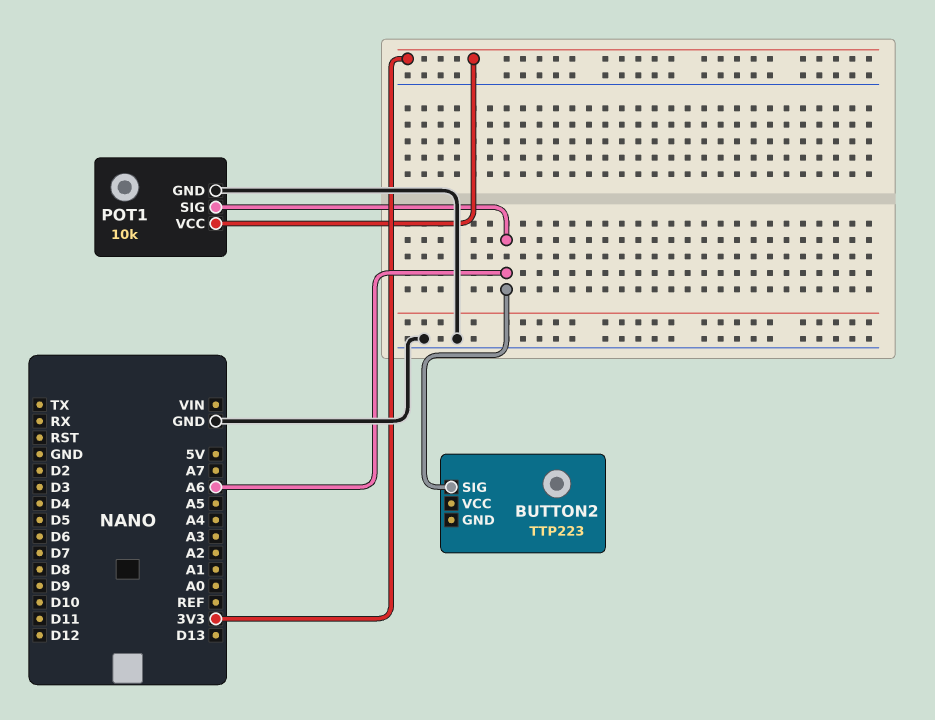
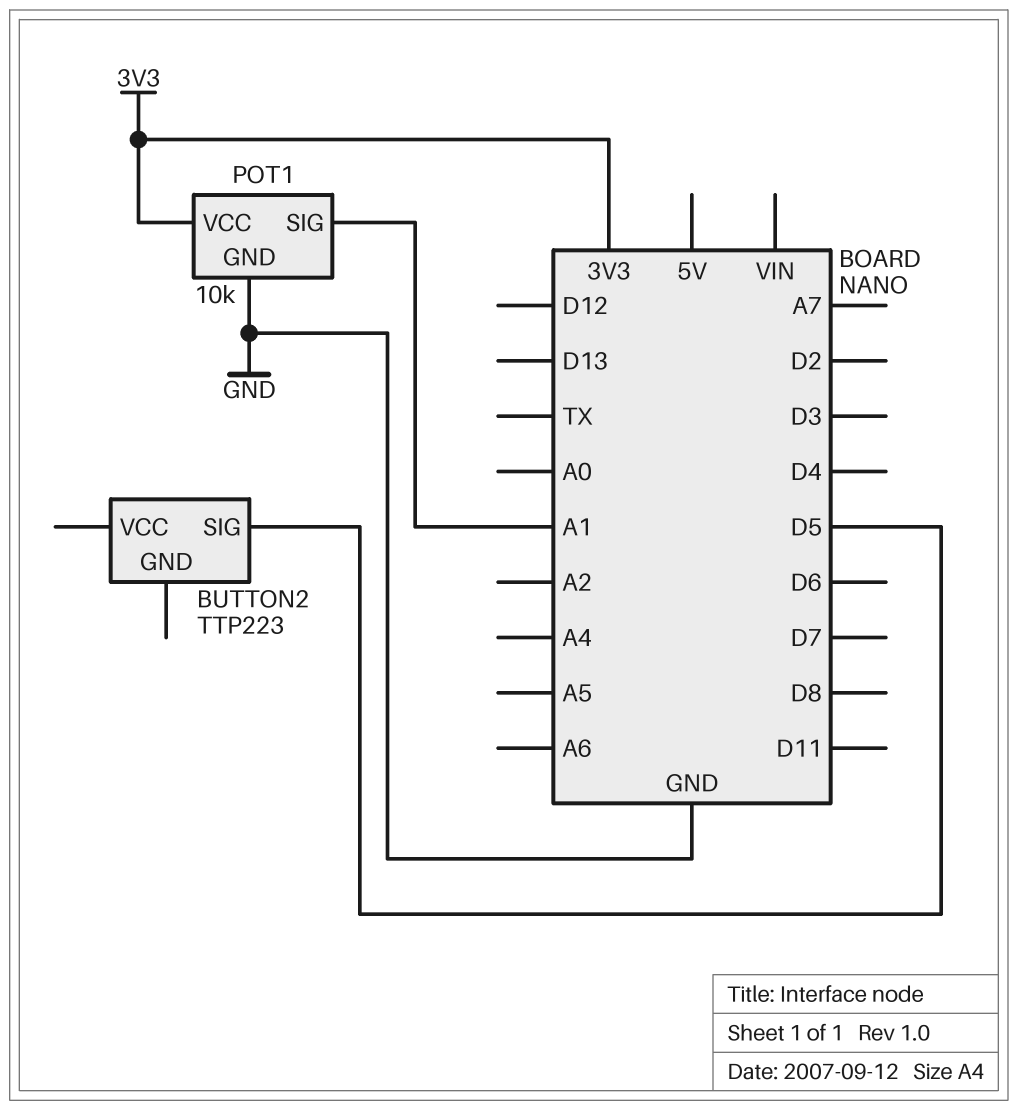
BUTTON2 pin SIG: A6 -> D5
POT1 pin SIG: A6 -> A1

